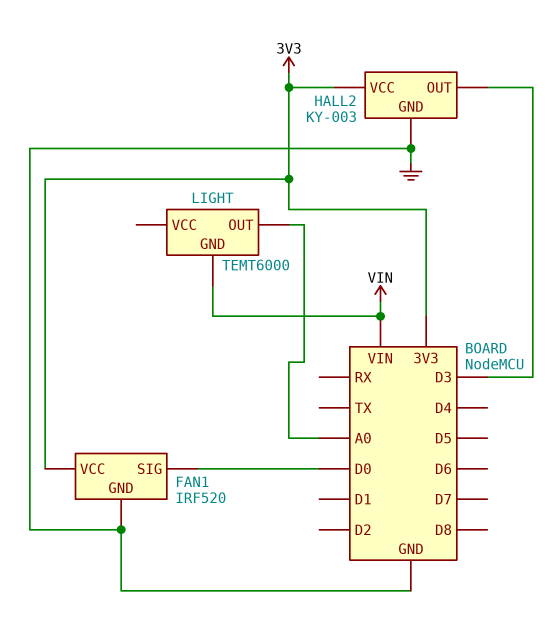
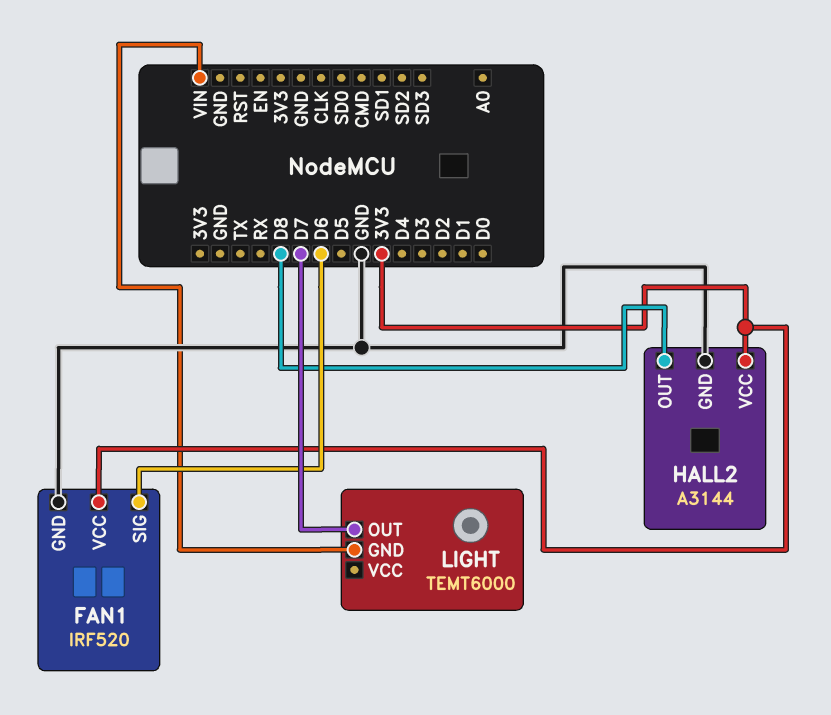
FAN1 pin SIG: D0 -> D6
HALL2: KY-003 -> A3144
HALL2 pin OUT: D3 -> D8
LIGHT pin OUT: A0 -> D7

